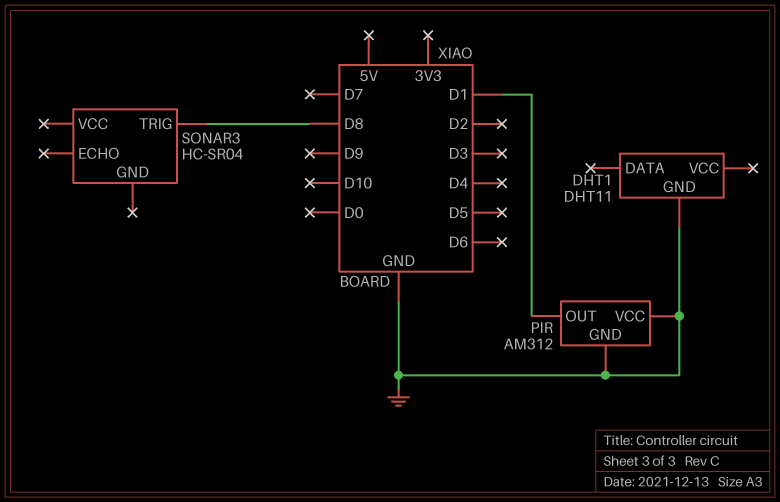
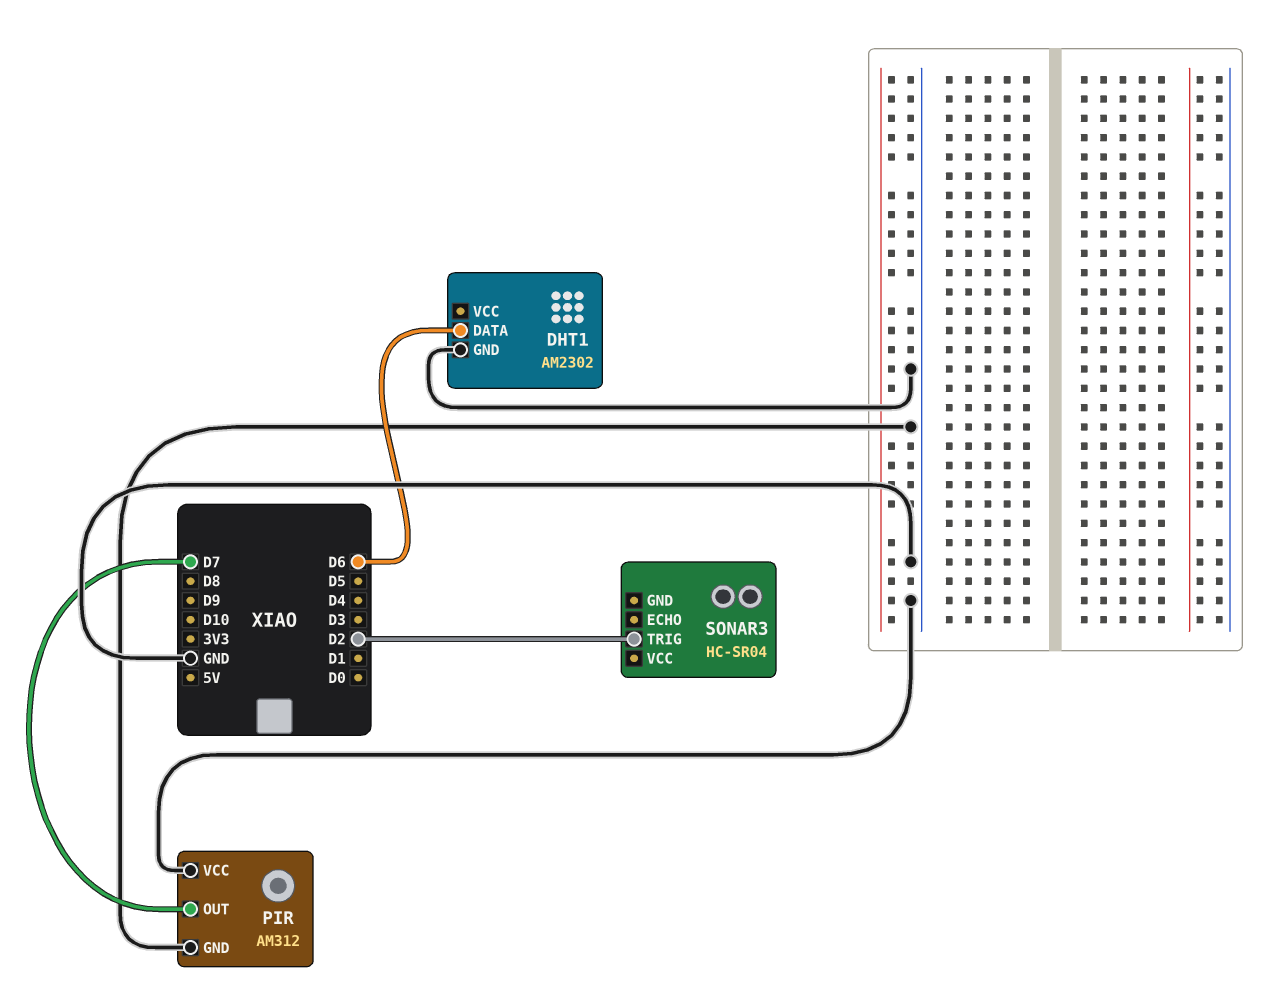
DHT1: DHT11 -> AM2302
DHT1 pin DATA: none -> D6
PIR pin OUT: D1 -> D7
SONAR3 pin TRIG: D8 -> D2

